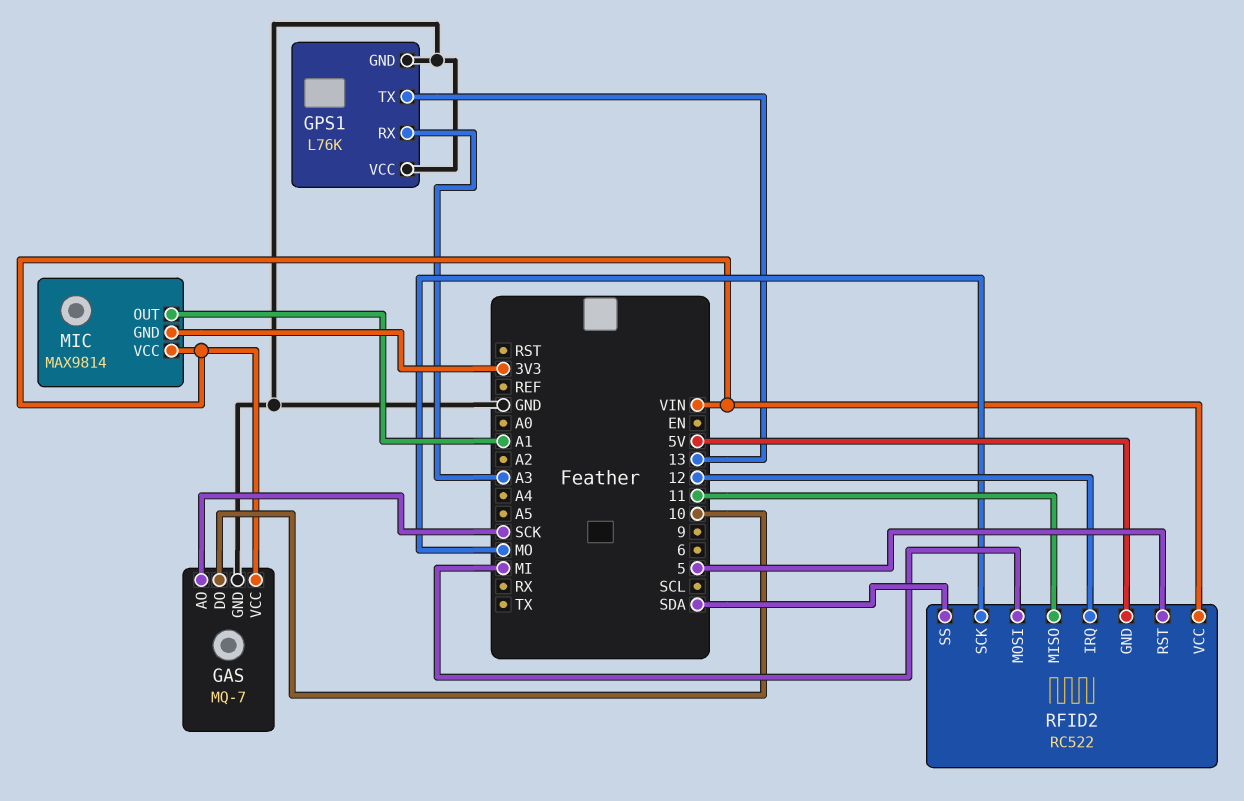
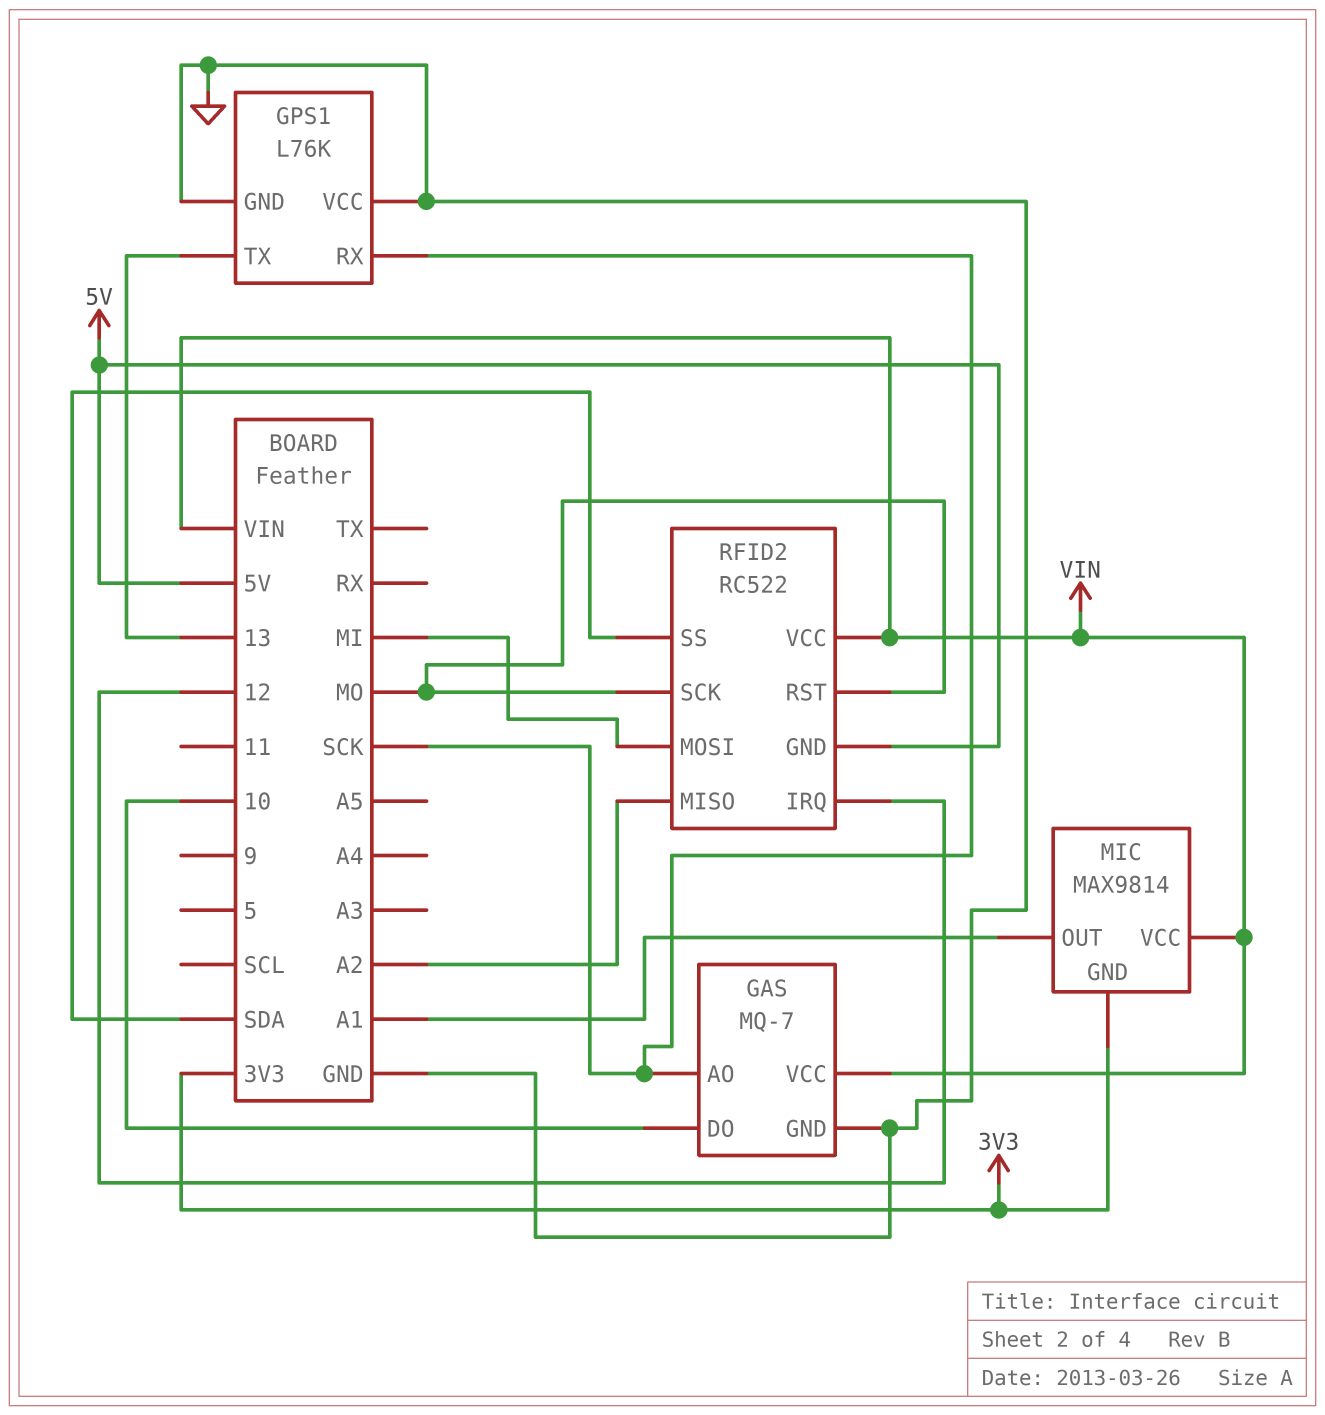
GPS1 pin RX: A3 -> SCK
RFID2 pin MISO: 11 -> A2
RFID2 pin RST: 5 -> MO

